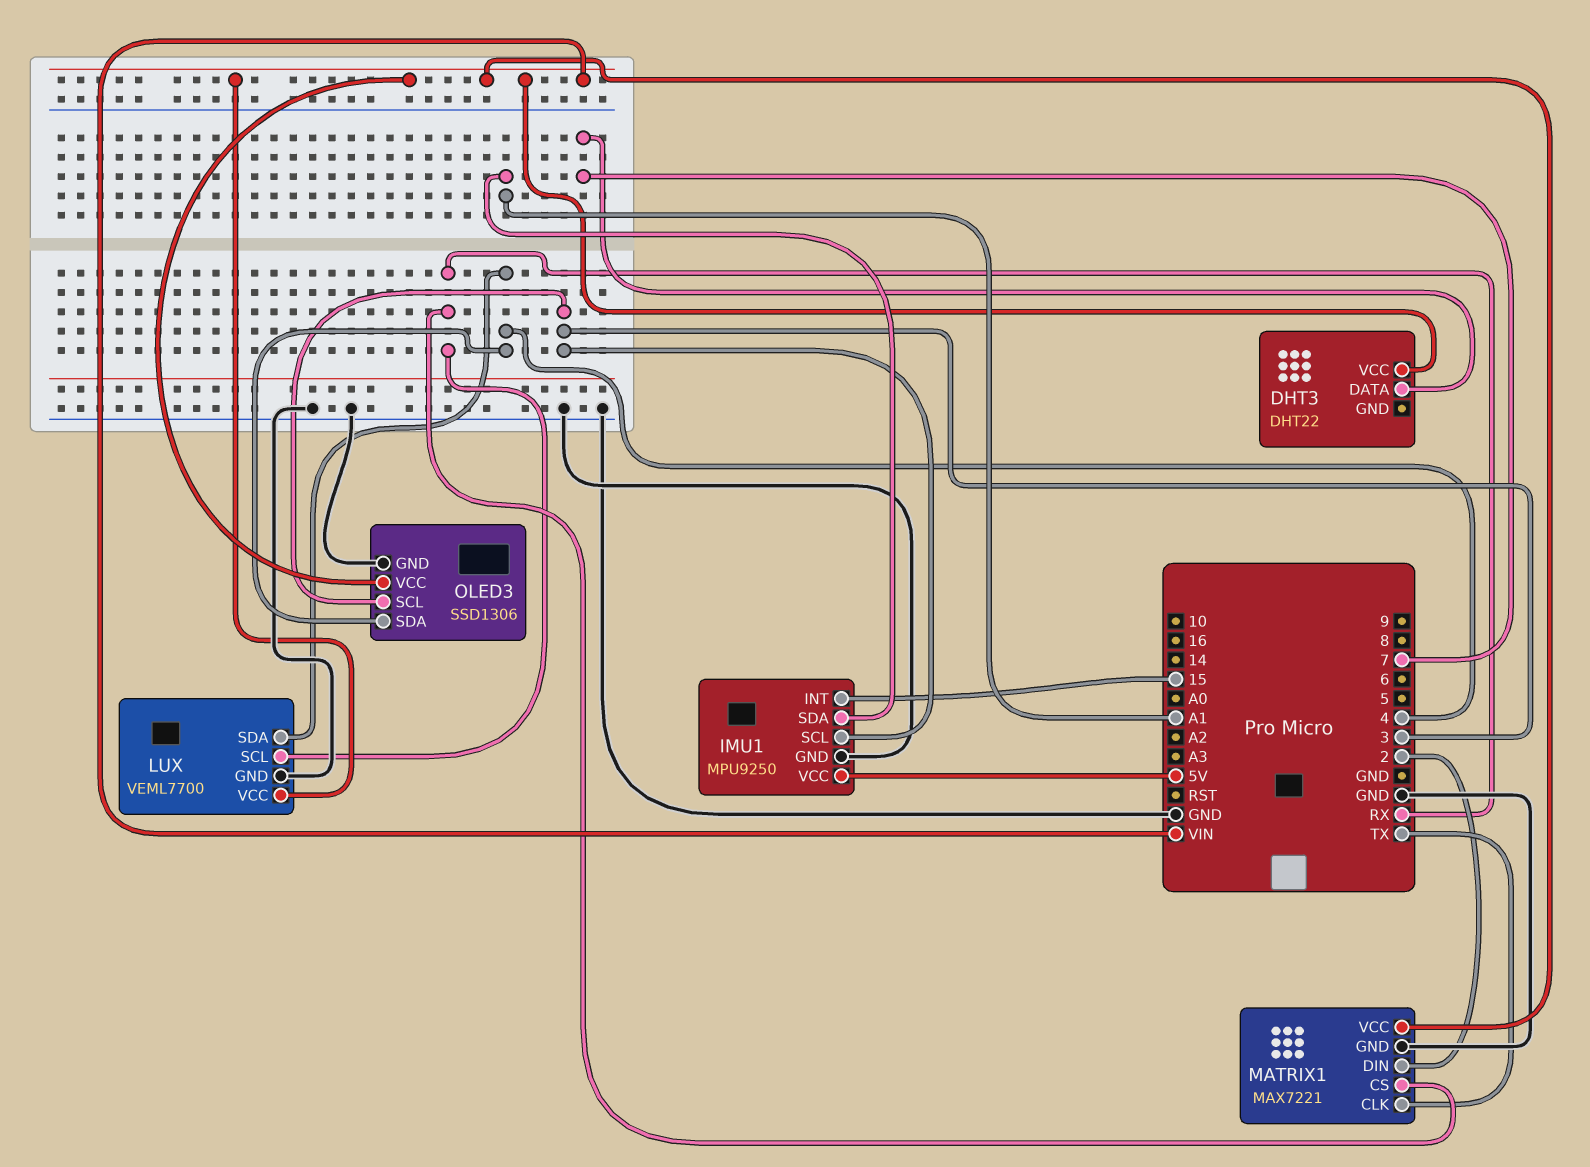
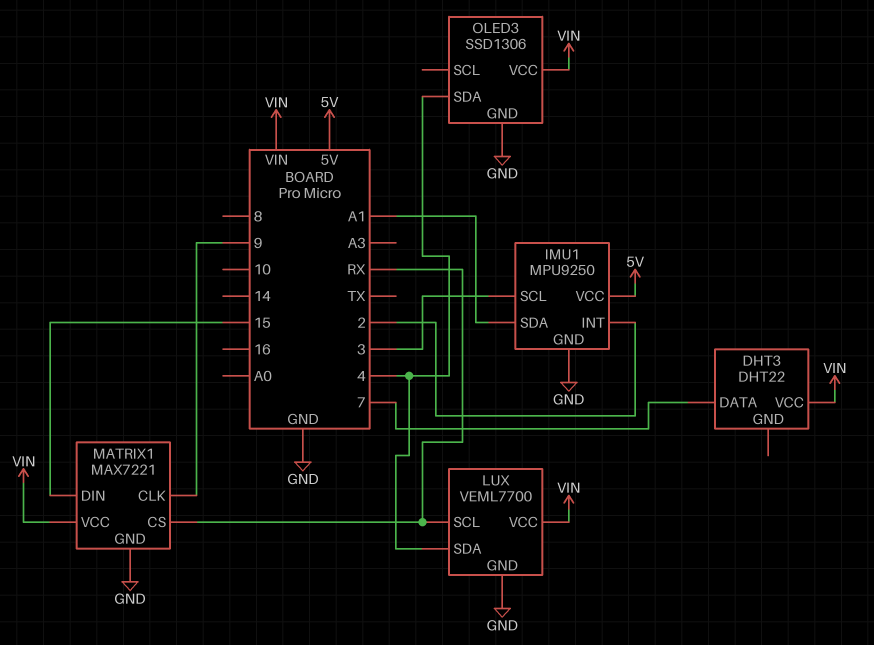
IMU1 pin INT: 15 -> 2
MATRIX1 pin CLK: TX -> 9
MATRIX1 pin DIN: 2 -> 15
OLED3 pin SCL: 3 -> none

